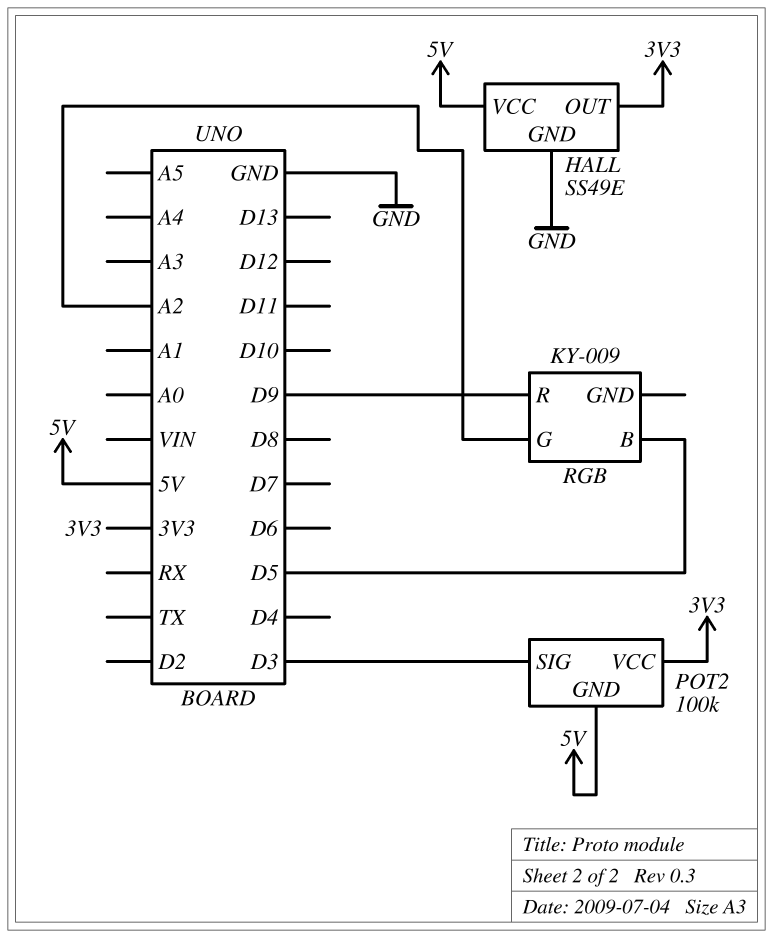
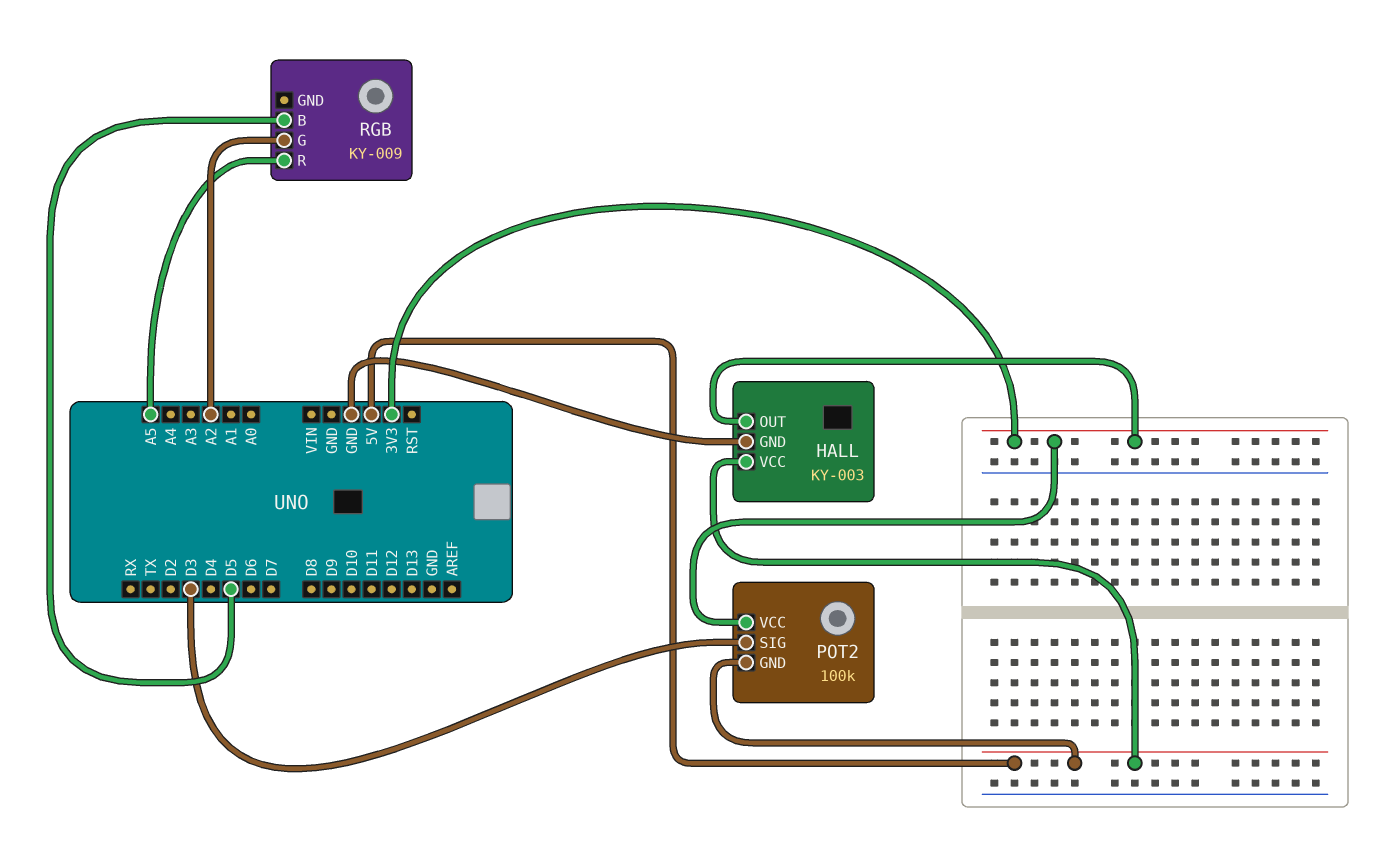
HALL: SS49E -> KY-003
RGB pin R: D9 -> A5

